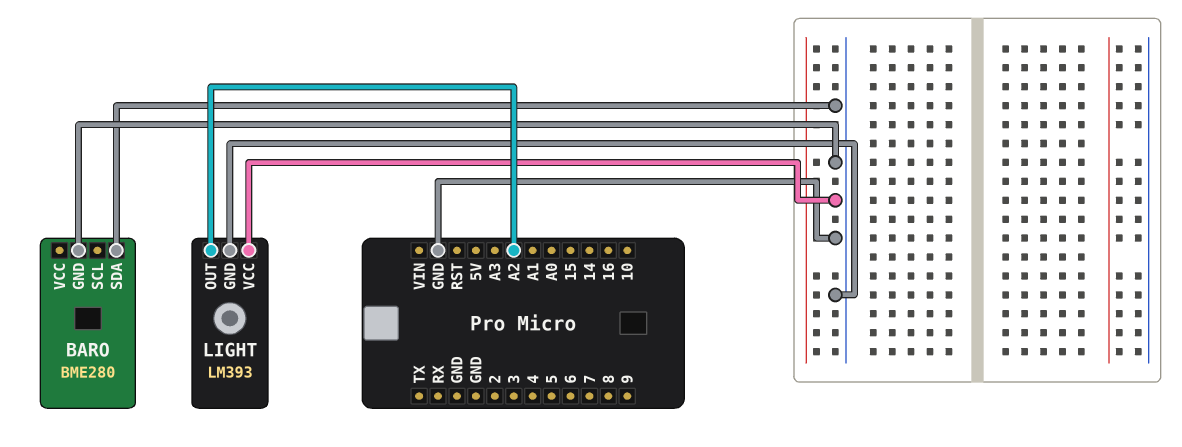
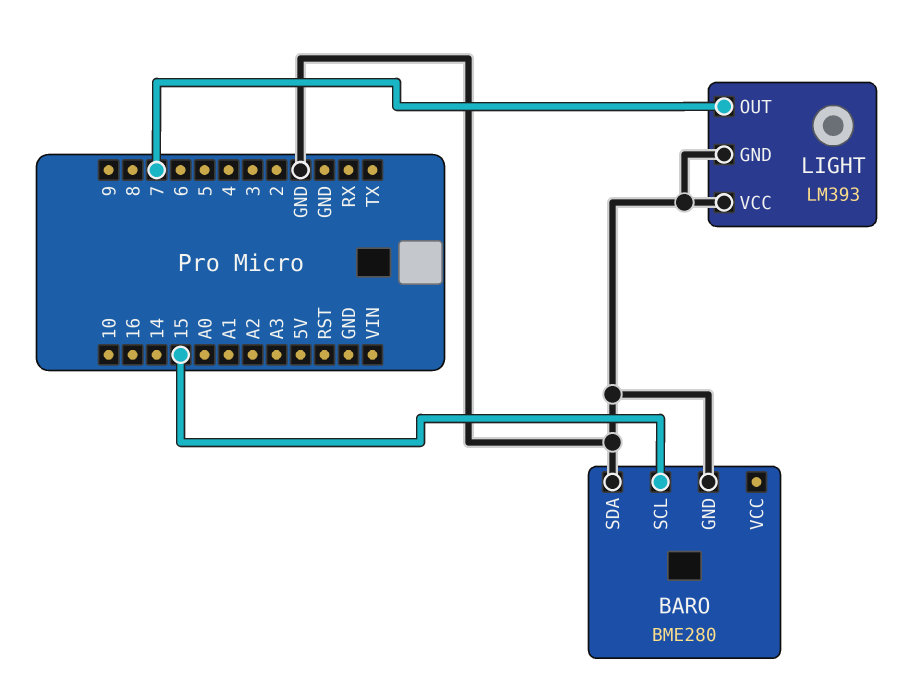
BARO pin SCL: none -> 15
LIGHT pin OUT: A2 -> 7

